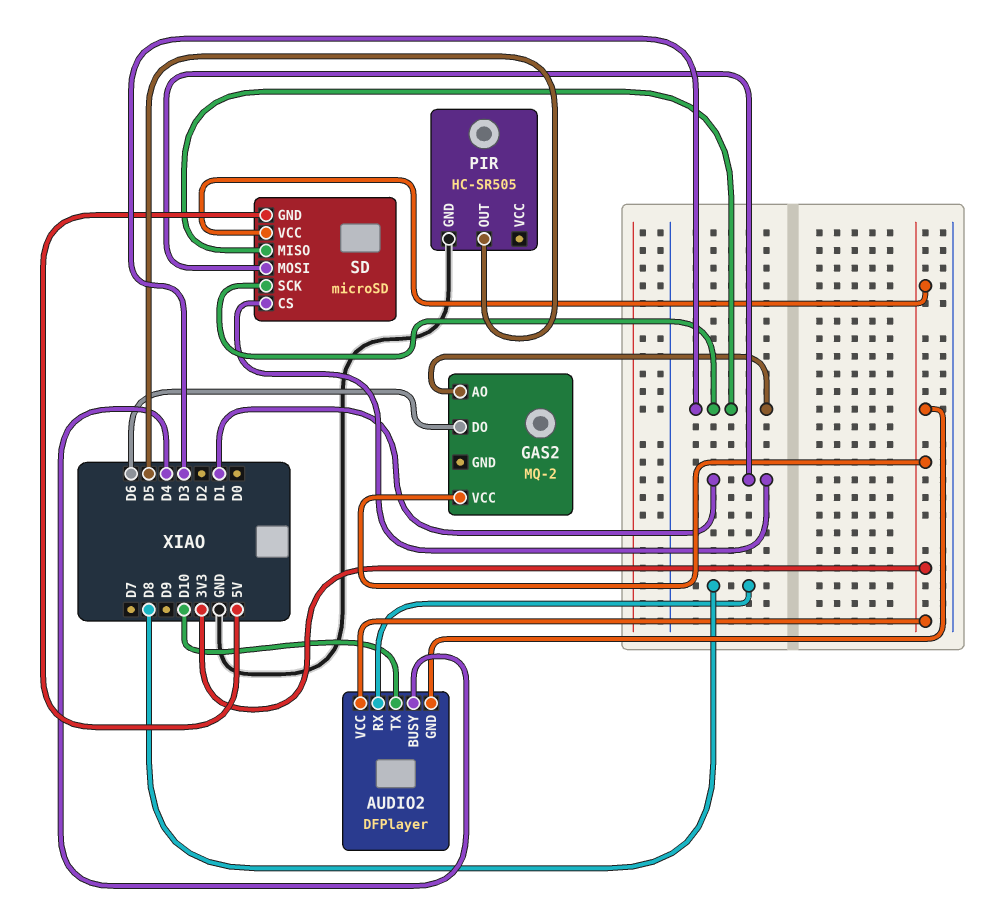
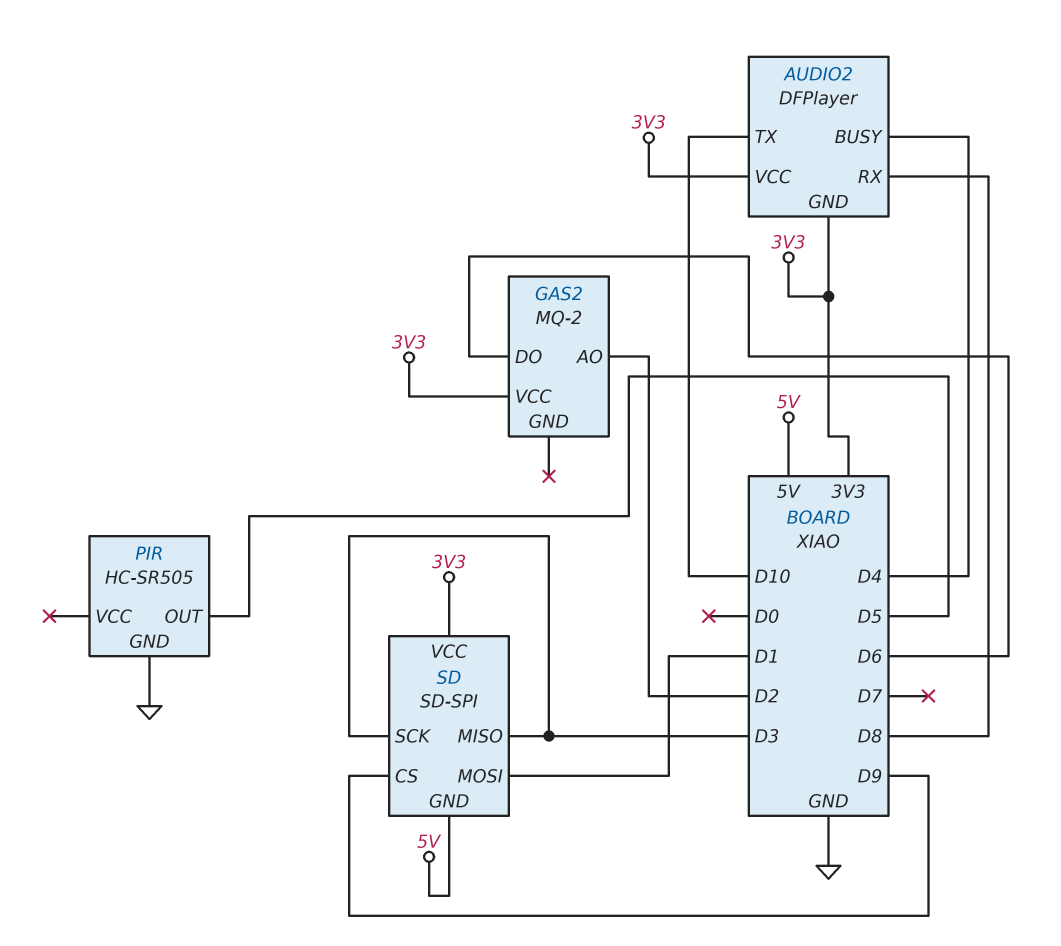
GAS2 pin AO: D3 -> D2
SD: microSD -> SD-SPI
SD pin CS: D1 -> D9

